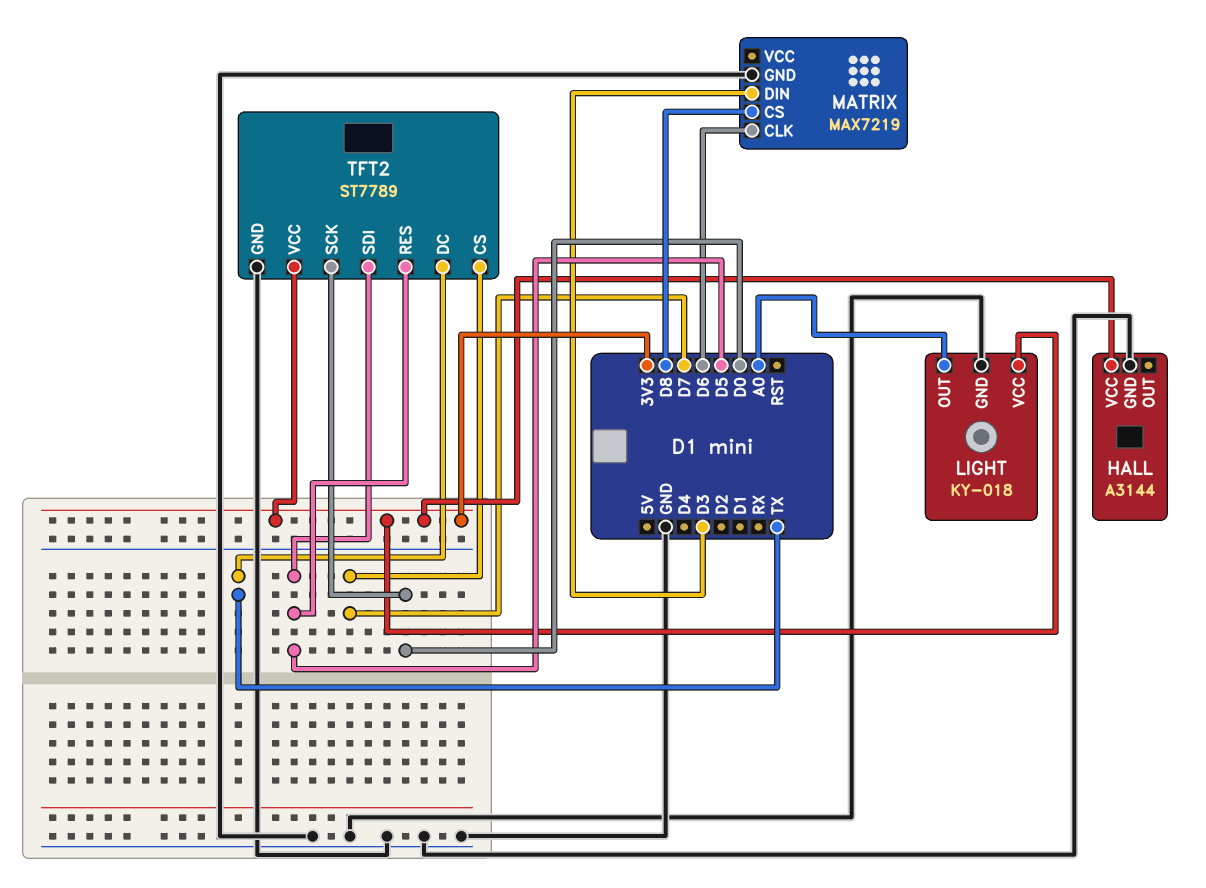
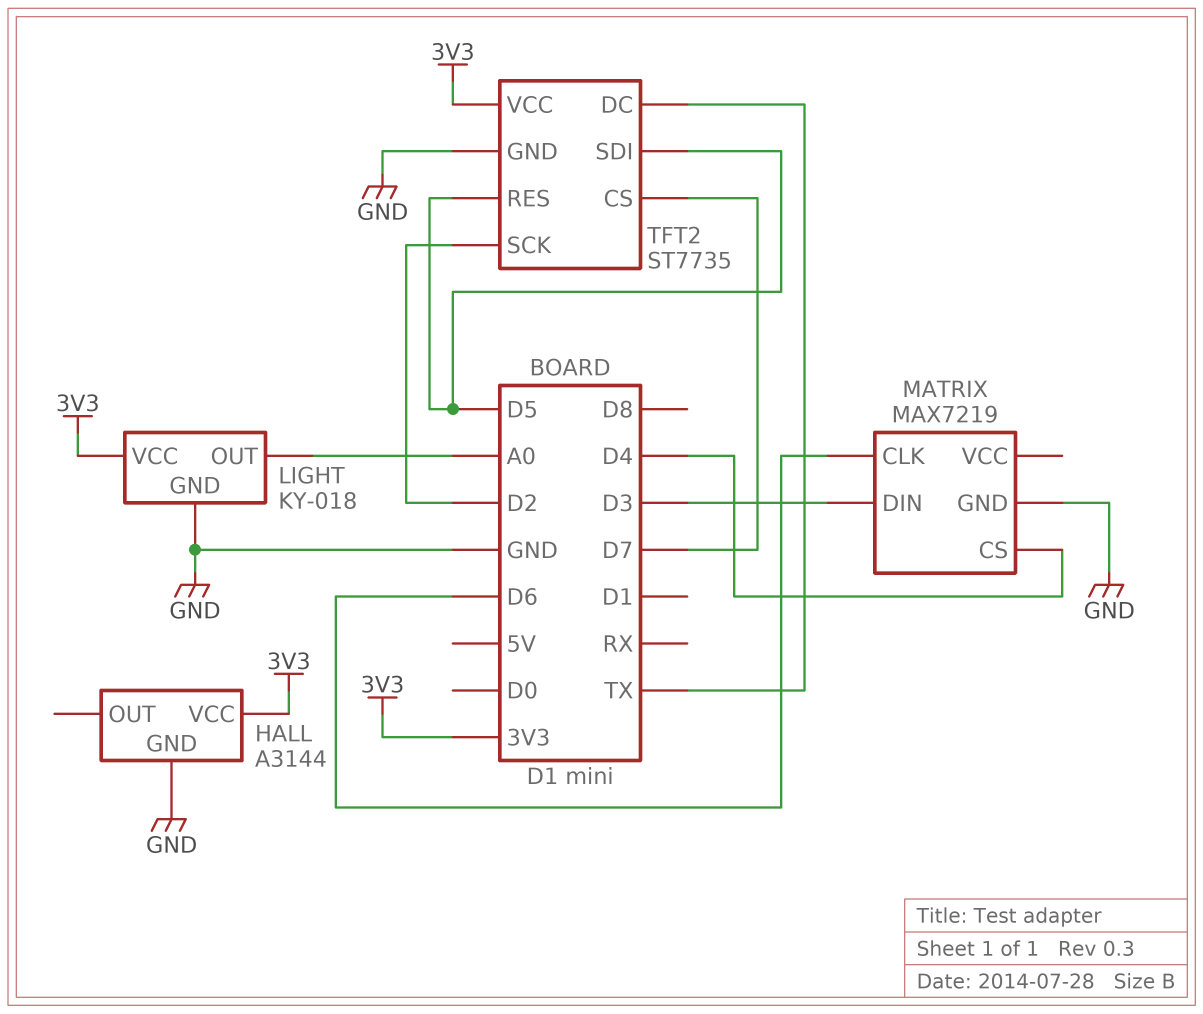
MATRIX pin CS: D8 -> D4
TFT2: ST7789 -> ST7735
TFT2 pin SCK: D0 -> D2

